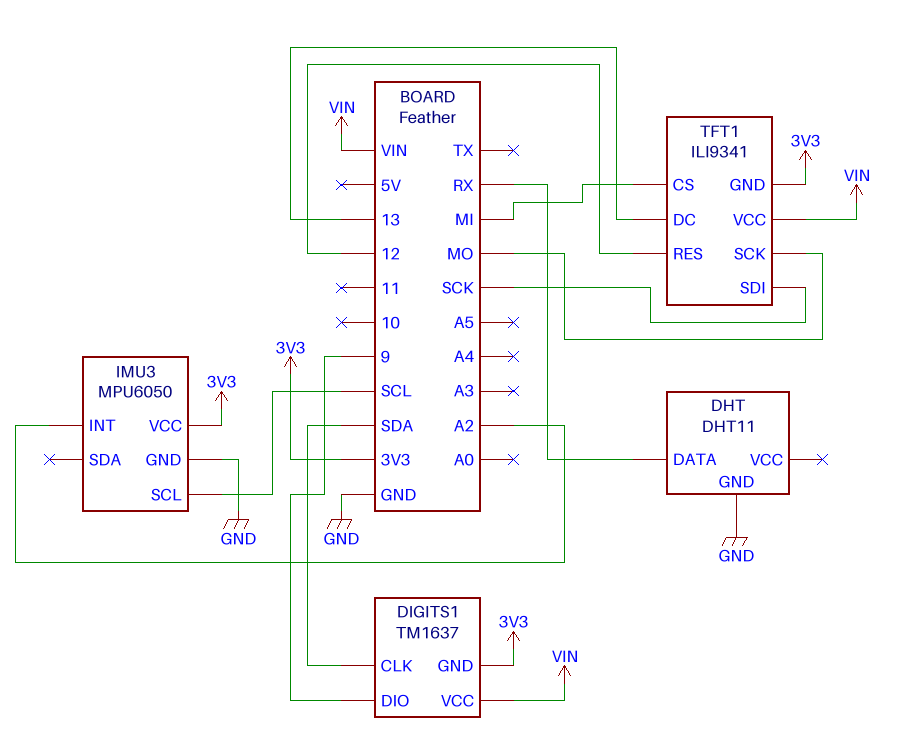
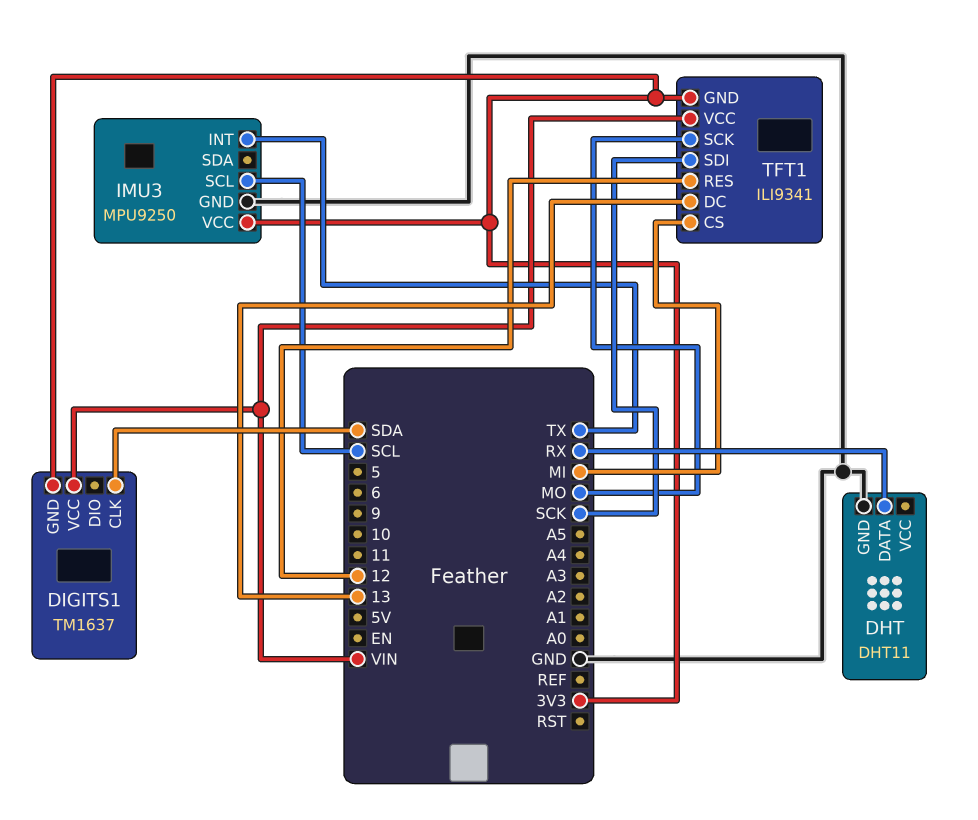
DIGITS1 pin DIO: 9 -> none
IMU3: MPU6050 -> MPU9250
IMU3 pin INT: A2 -> TX

